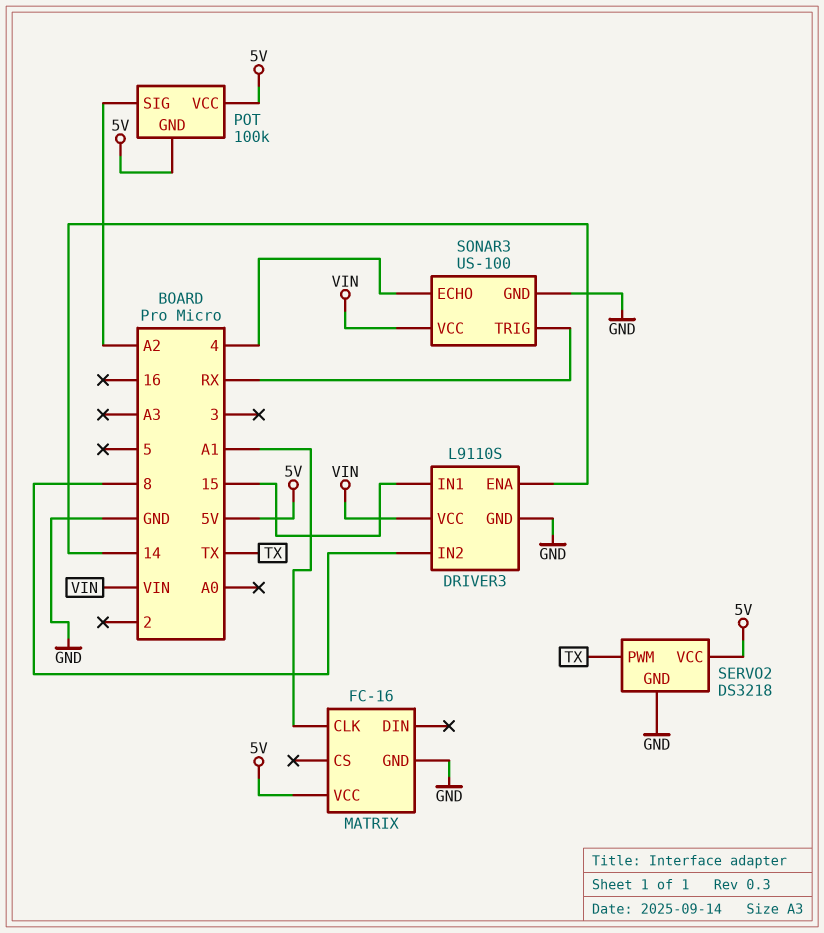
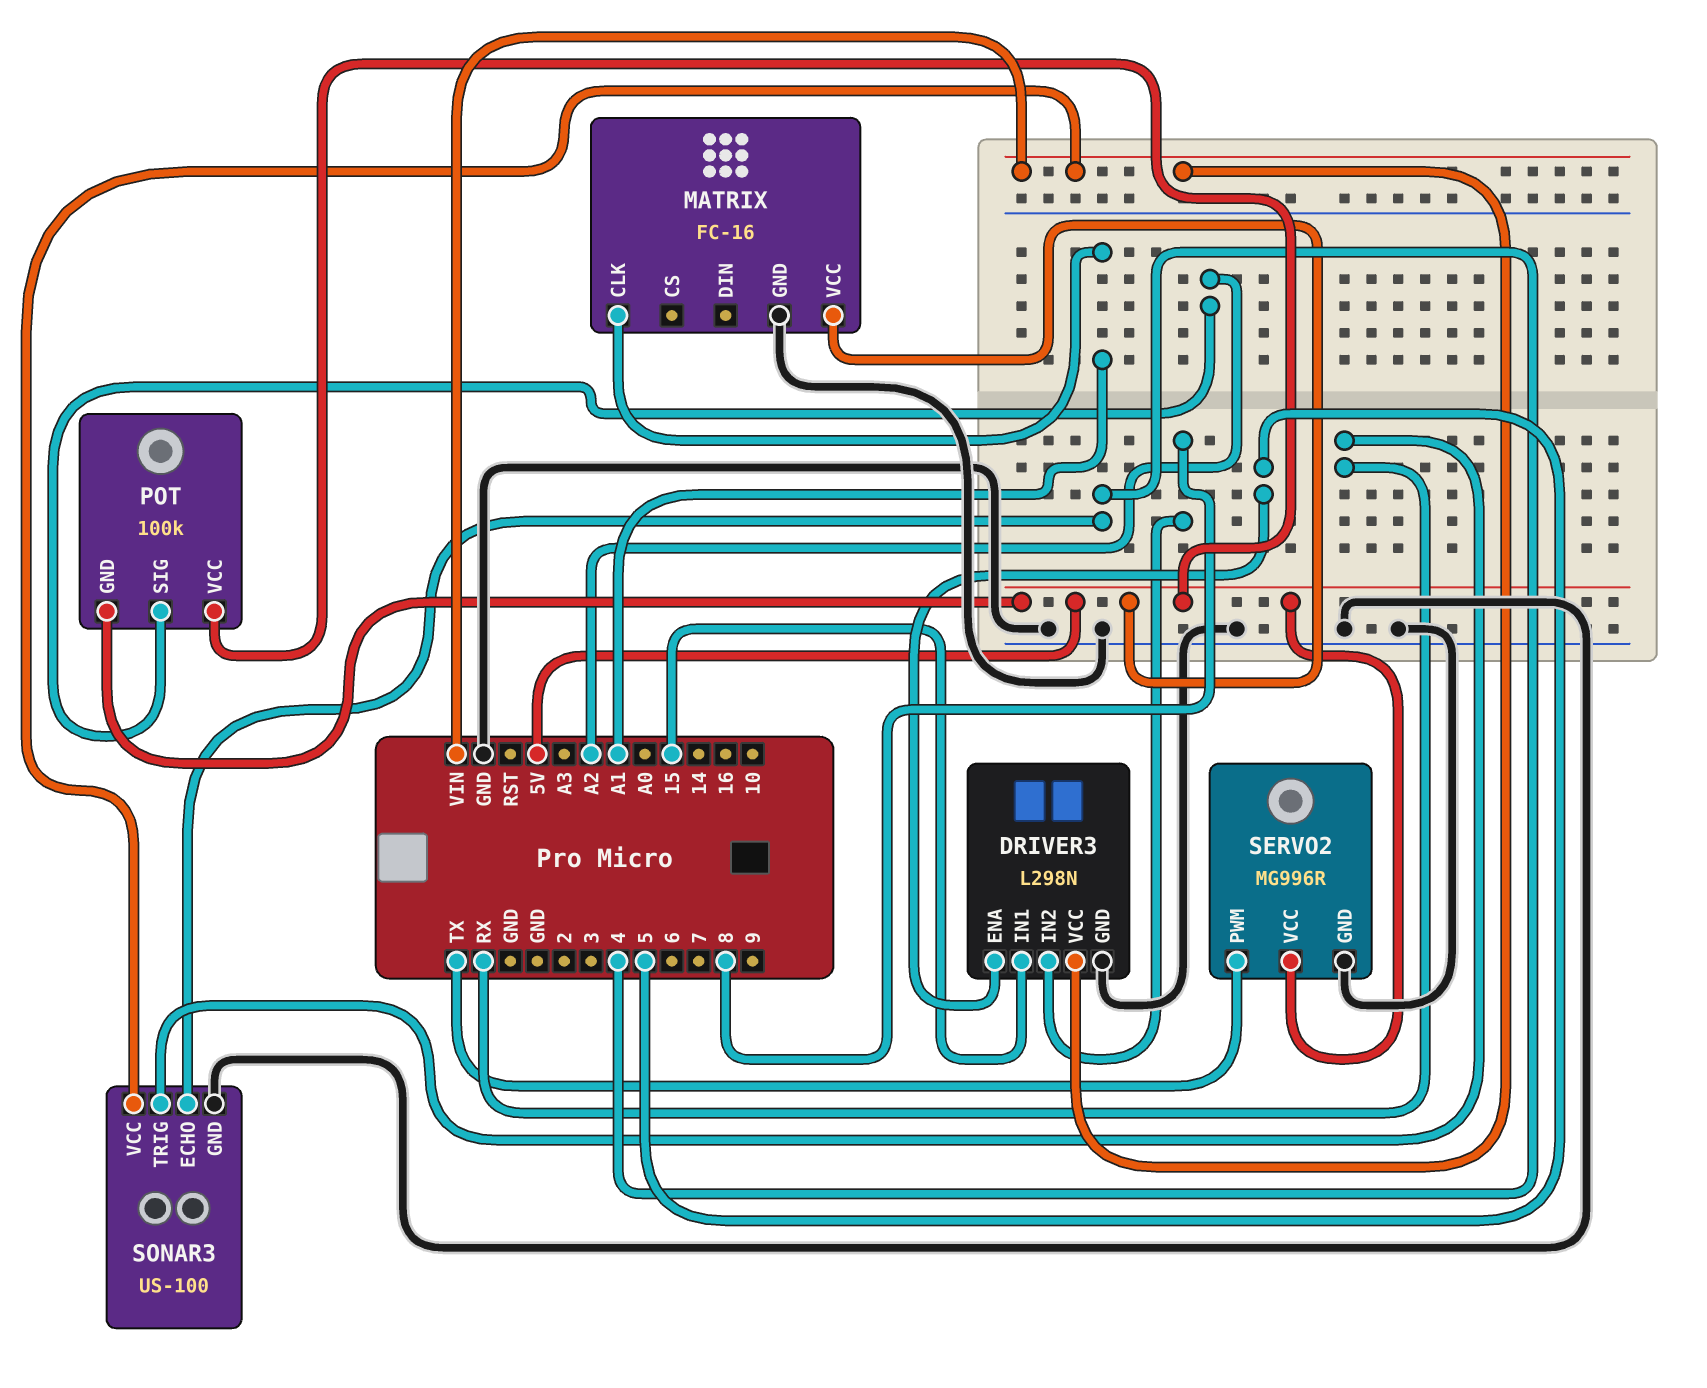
DRIVER3: L9110S -> L298N
DRIVER3 pin ENA: 14 -> 5
SERVO2: DS3218 -> MG996R

